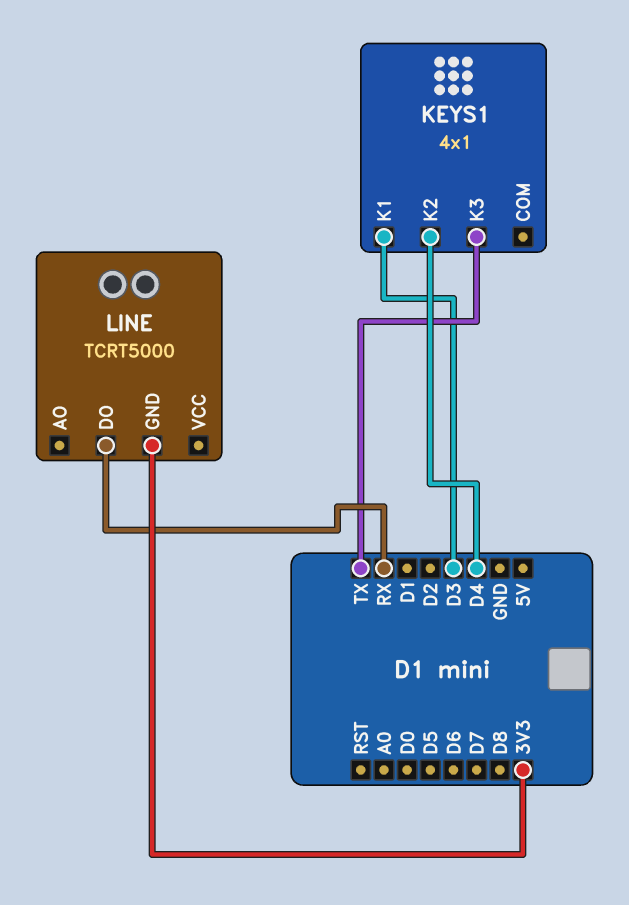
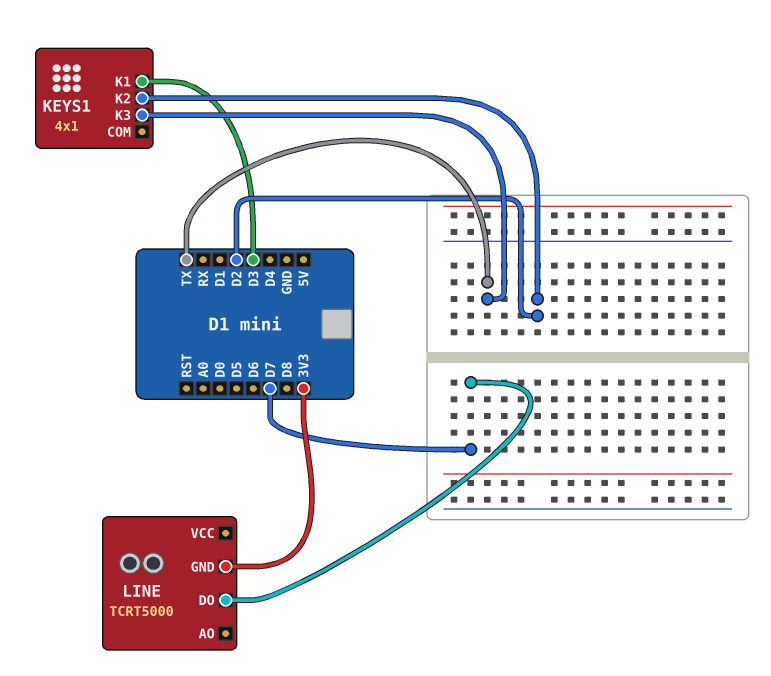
KEYS1 pin K2: D4 -> D2
LINE pin DO: RX -> D7

